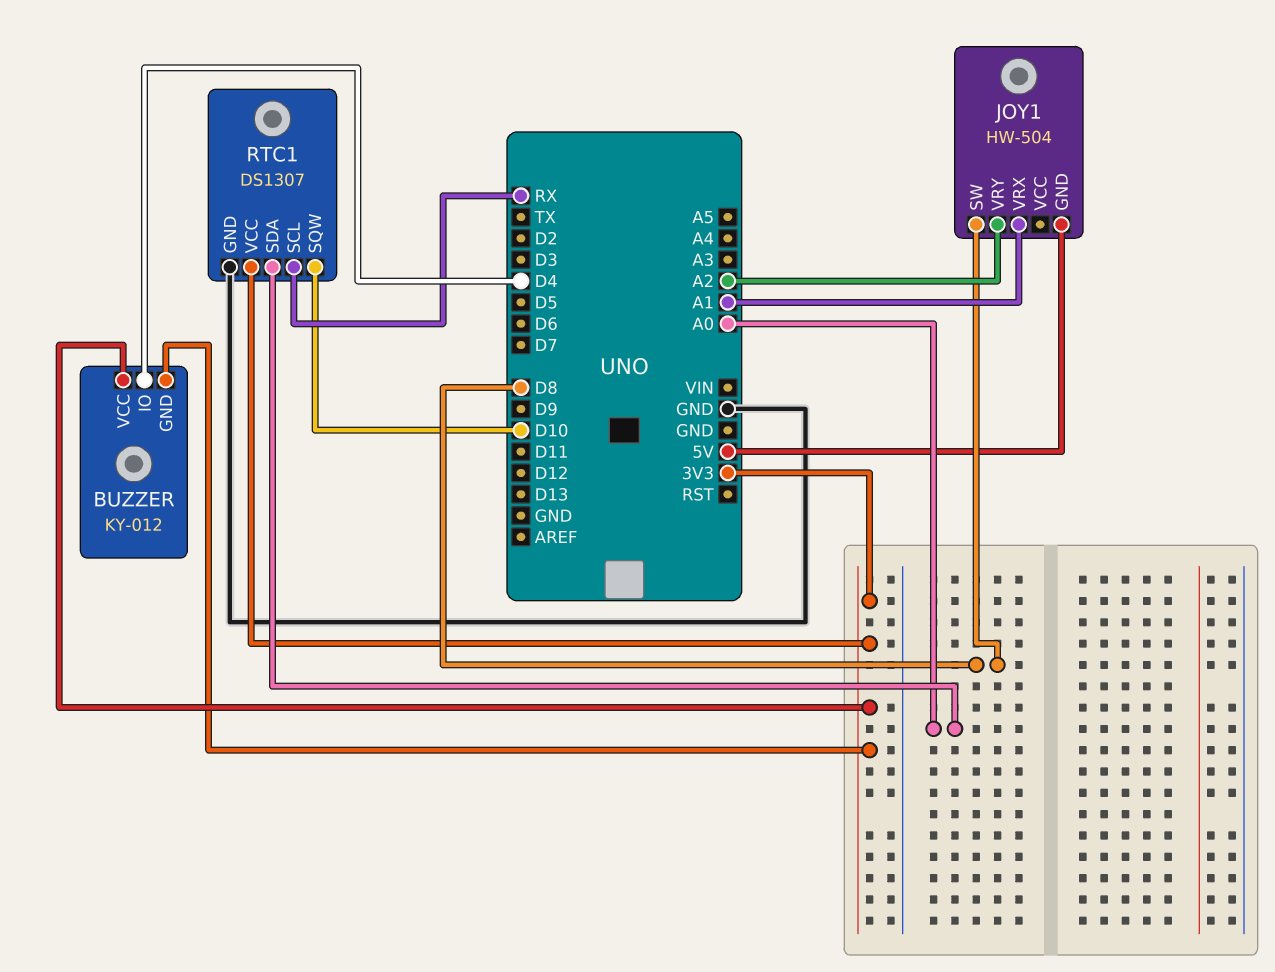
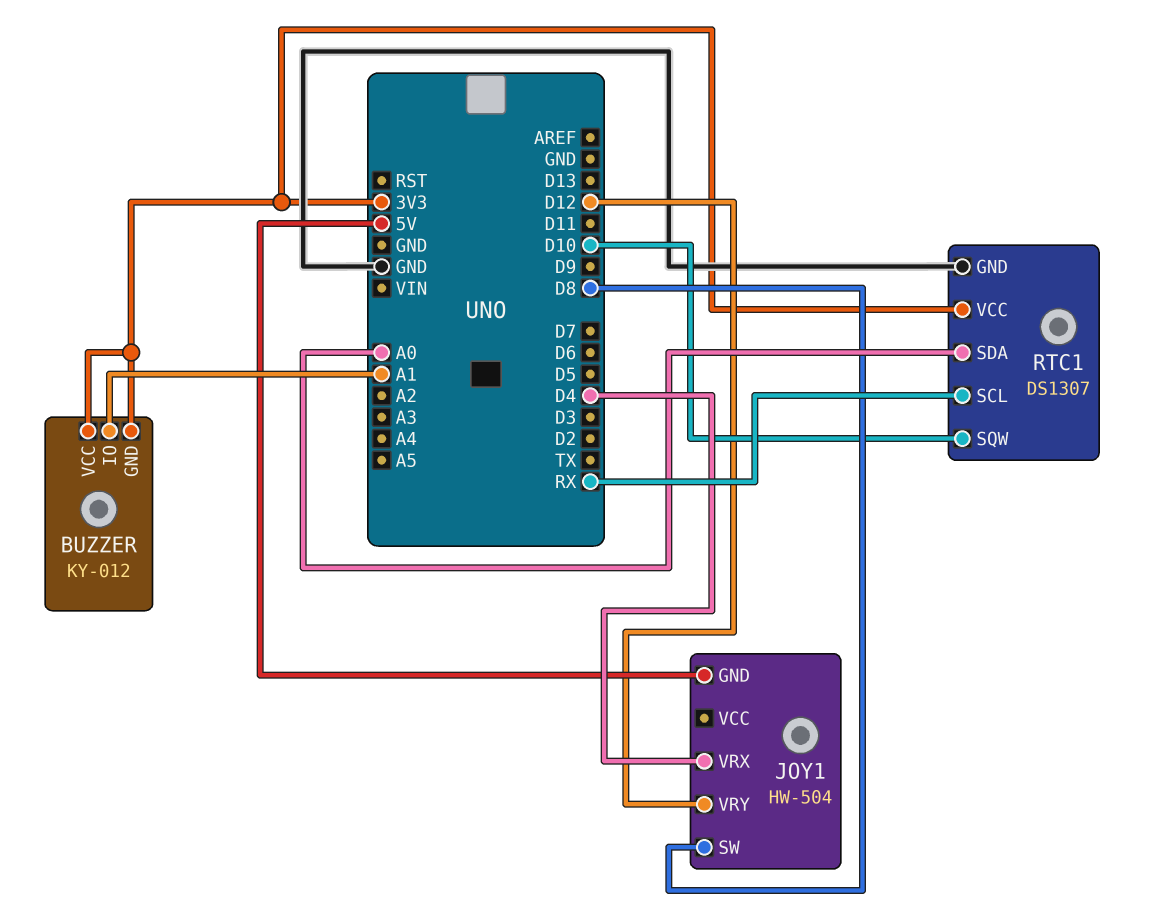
BUZZER pin IO: D4 -> A1
JOY1 pin VRX: A1 -> D4
JOY1 pin VRY: A2 -> D12

